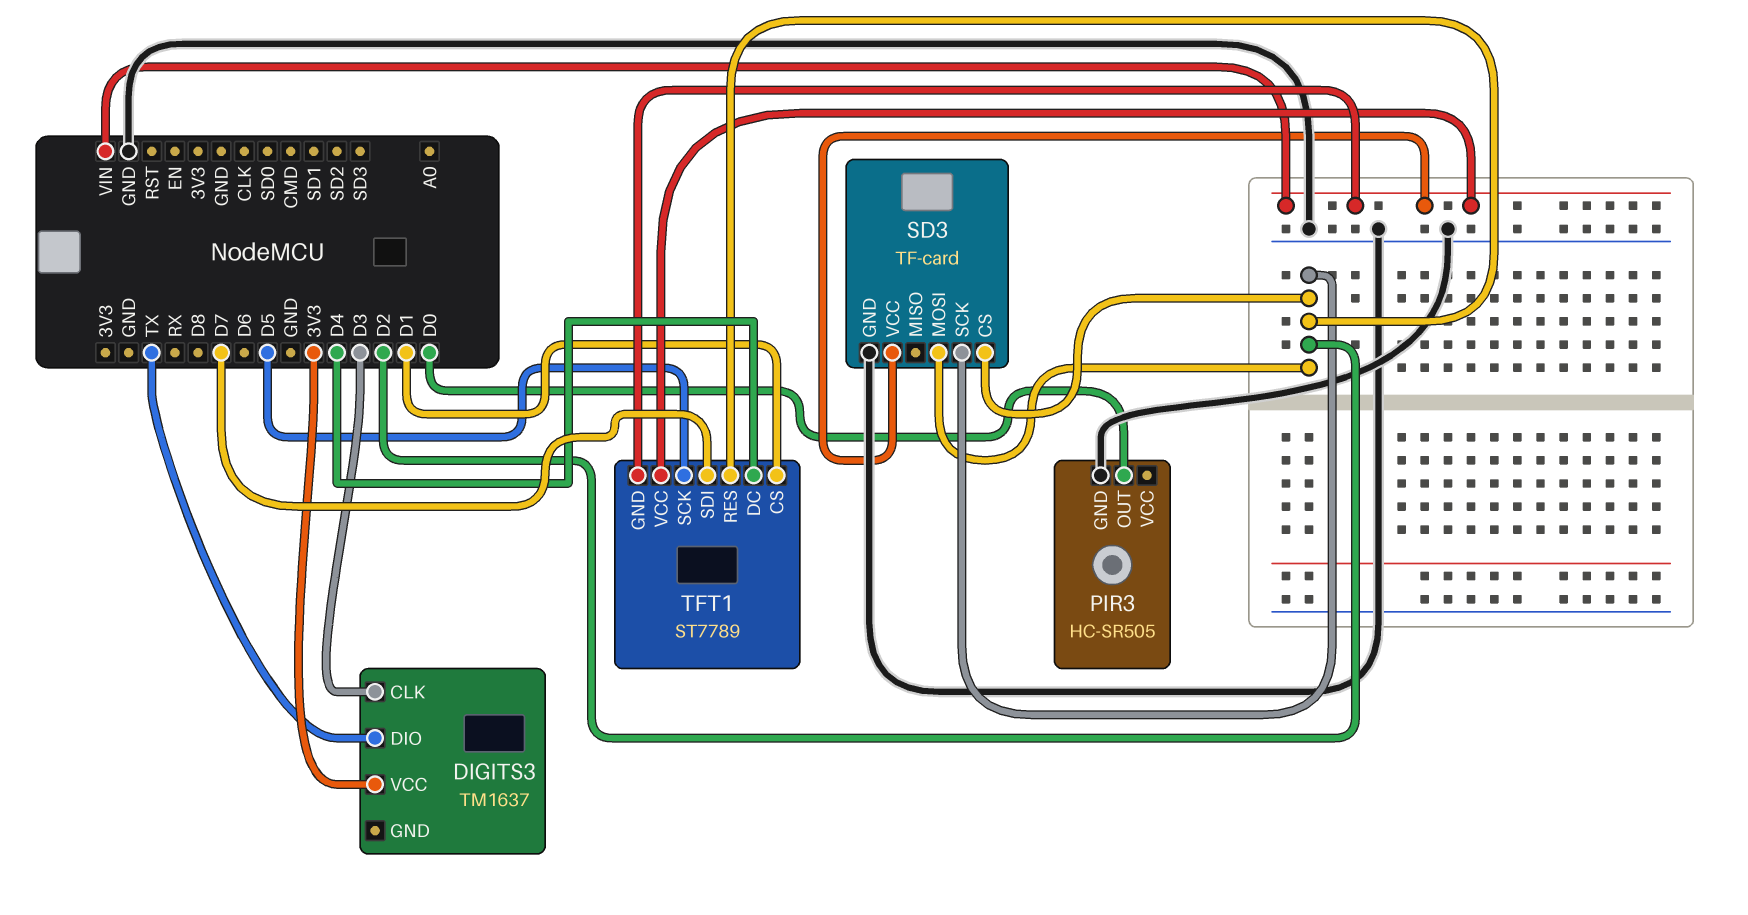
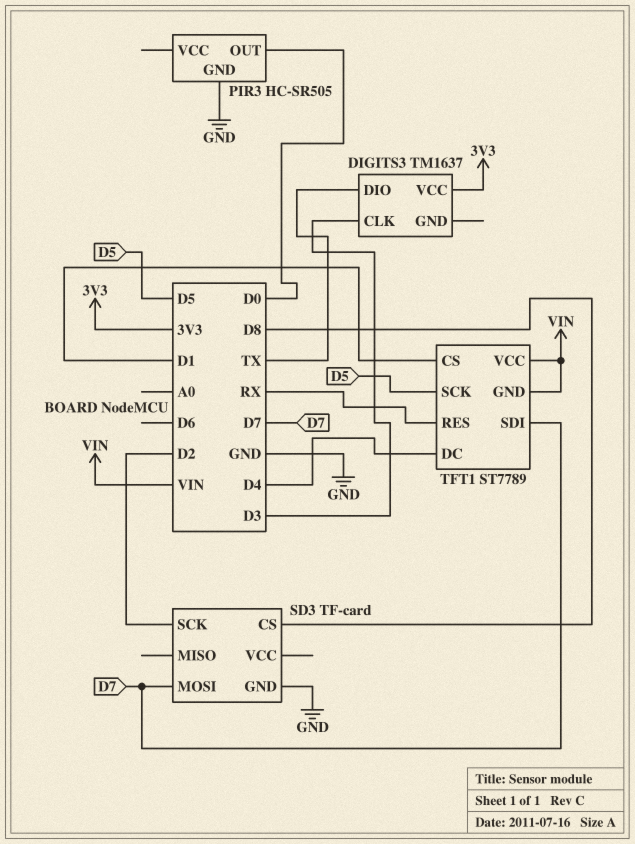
SD3 pin CS: D2 -> D8
SD3 pin MOSI: D2 -> D7
SD3 pin VCC: VIN -> none
TFT1 pin RES: D2 -> RX

